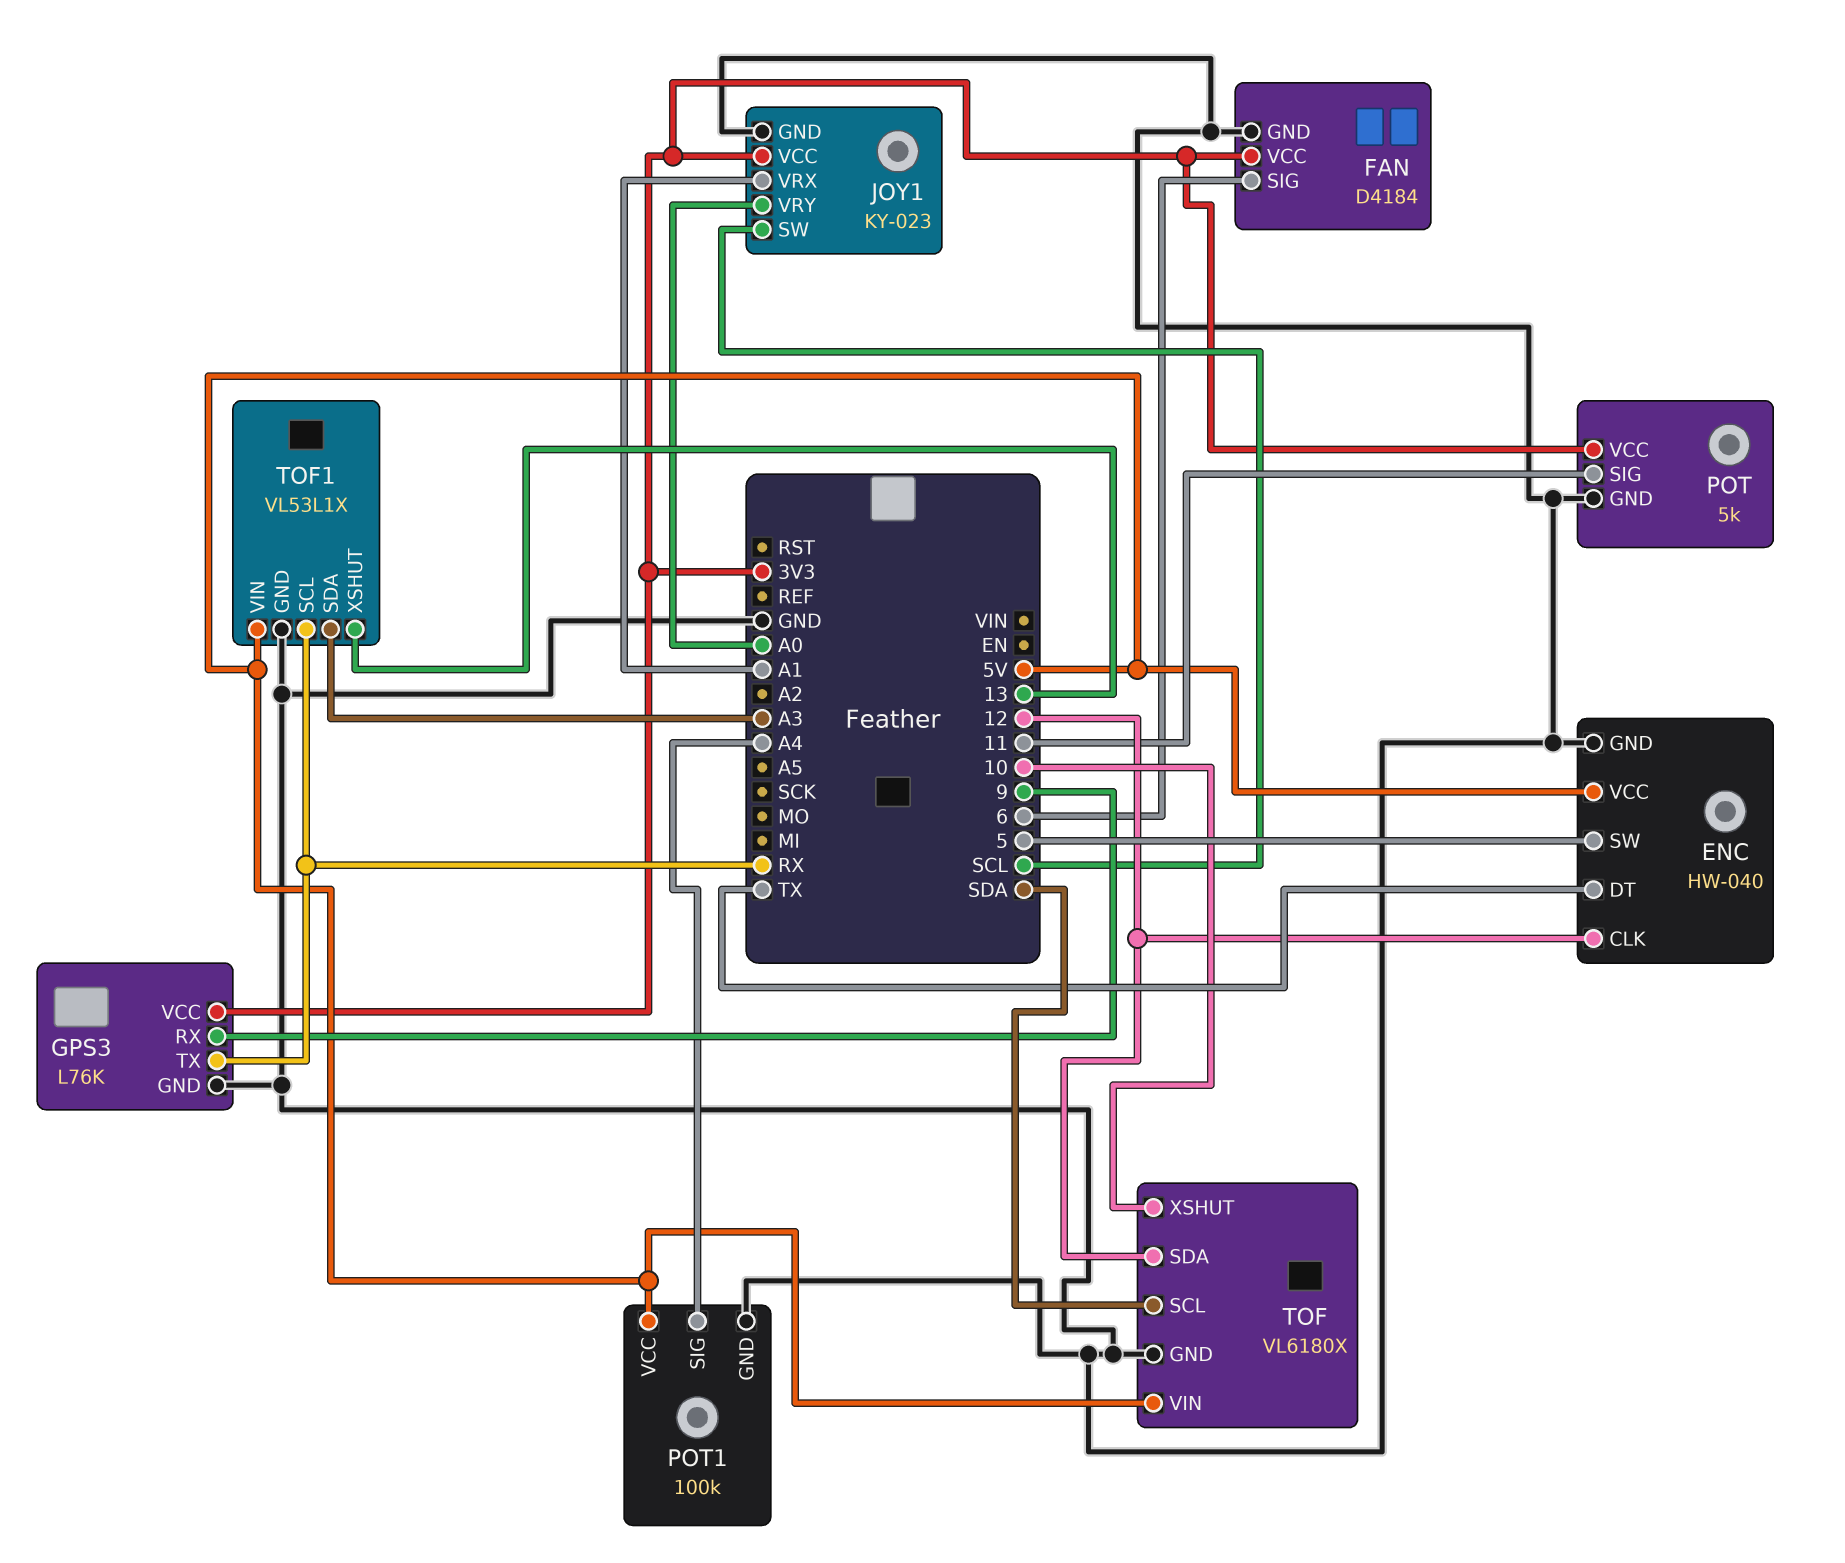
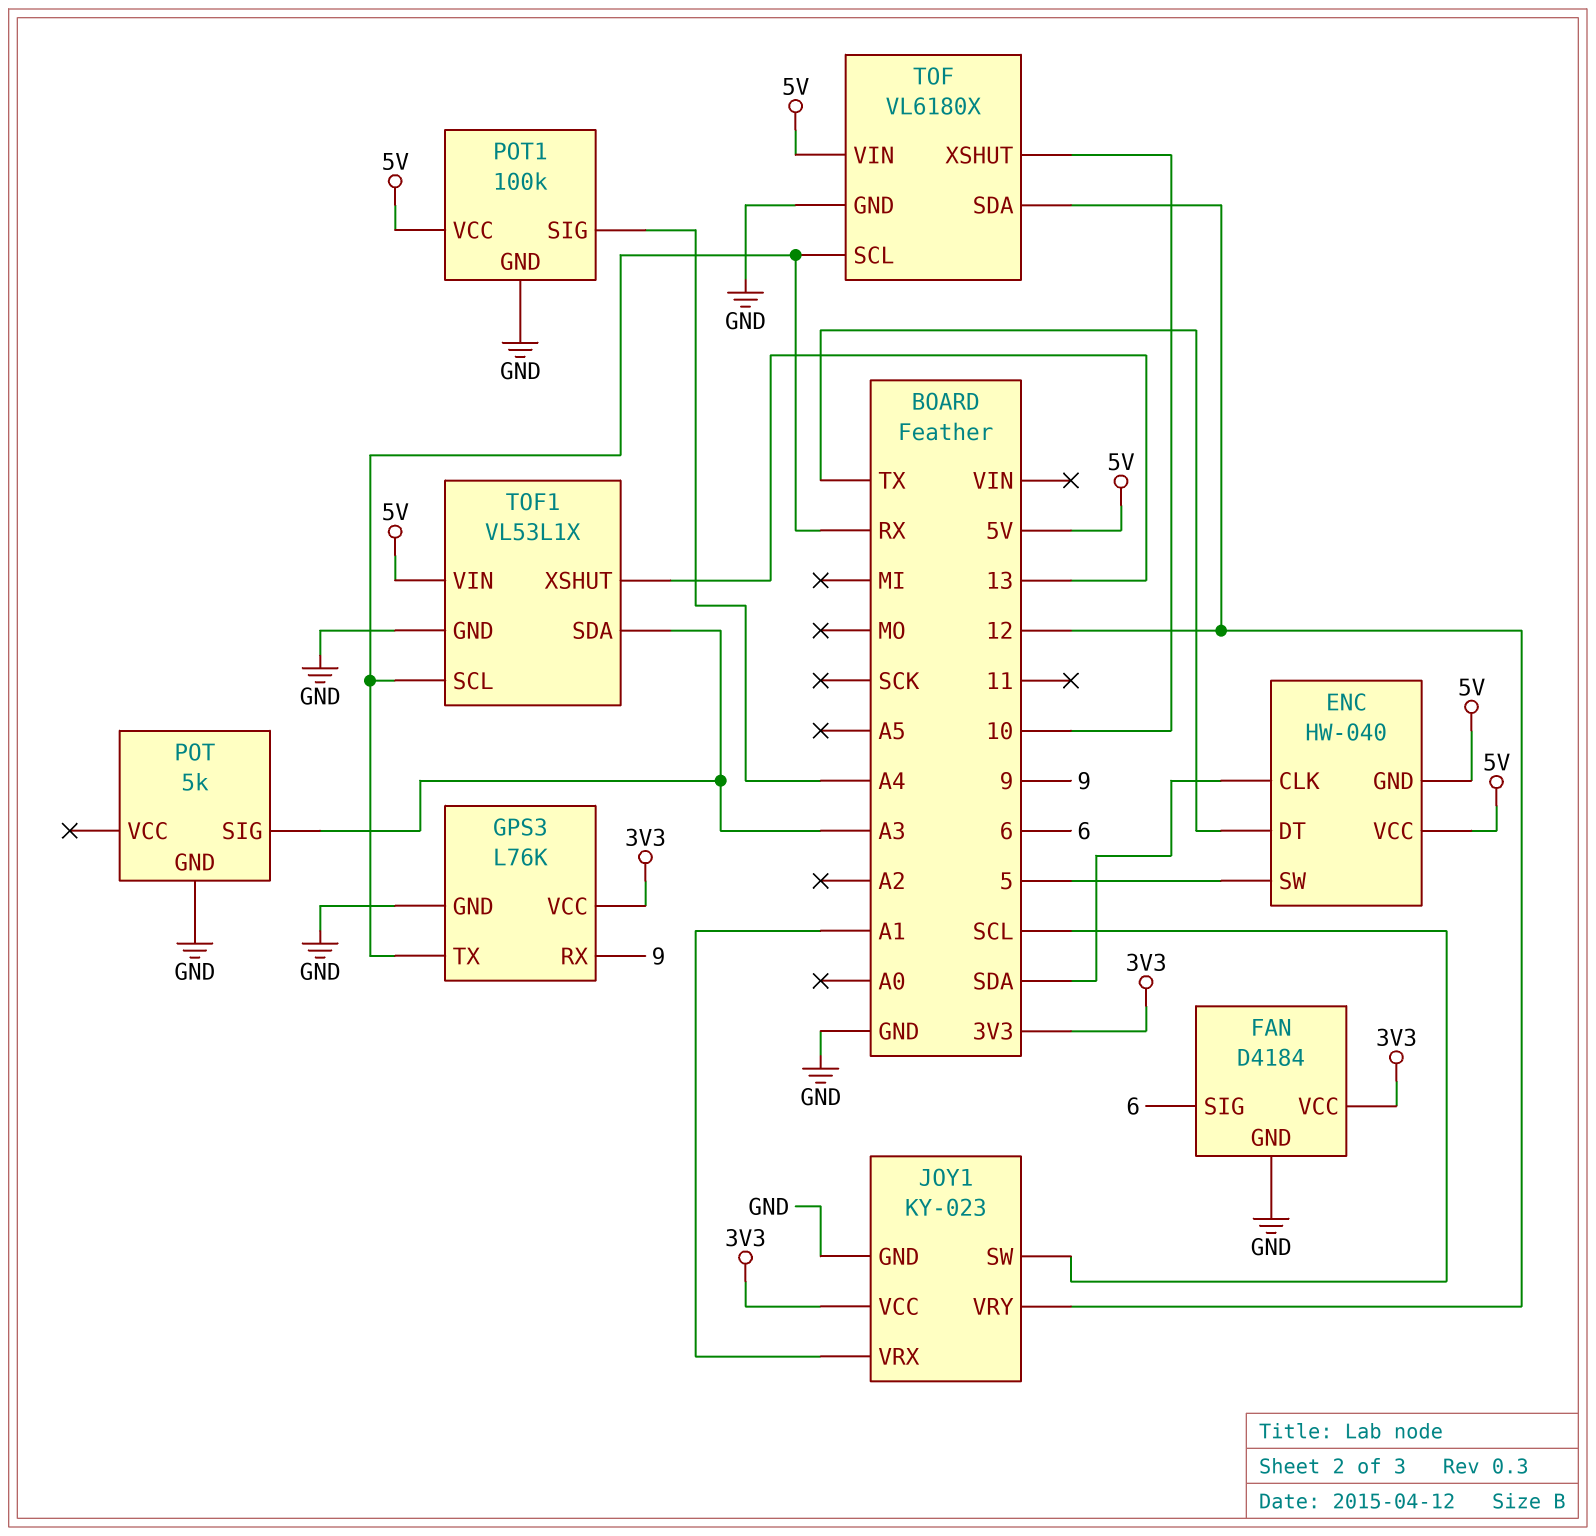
ENC pin CLK: 12 -> SDA
ENC pin GND: GND -> 5V
JOY1 pin VRY: A0 -> 12
POT pin SIG: 11 -> A3
POT pin VCC: 3V3 -> none
TOF pin SCL: SDA -> RX

